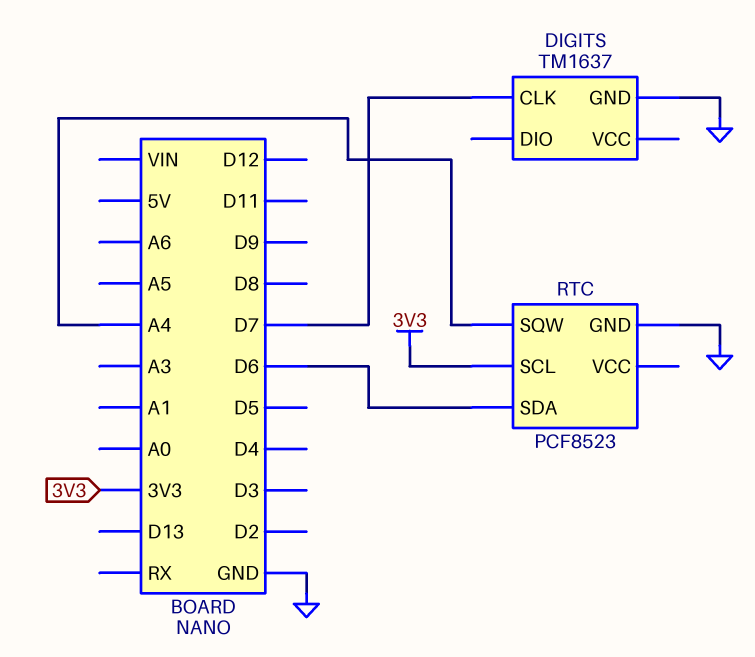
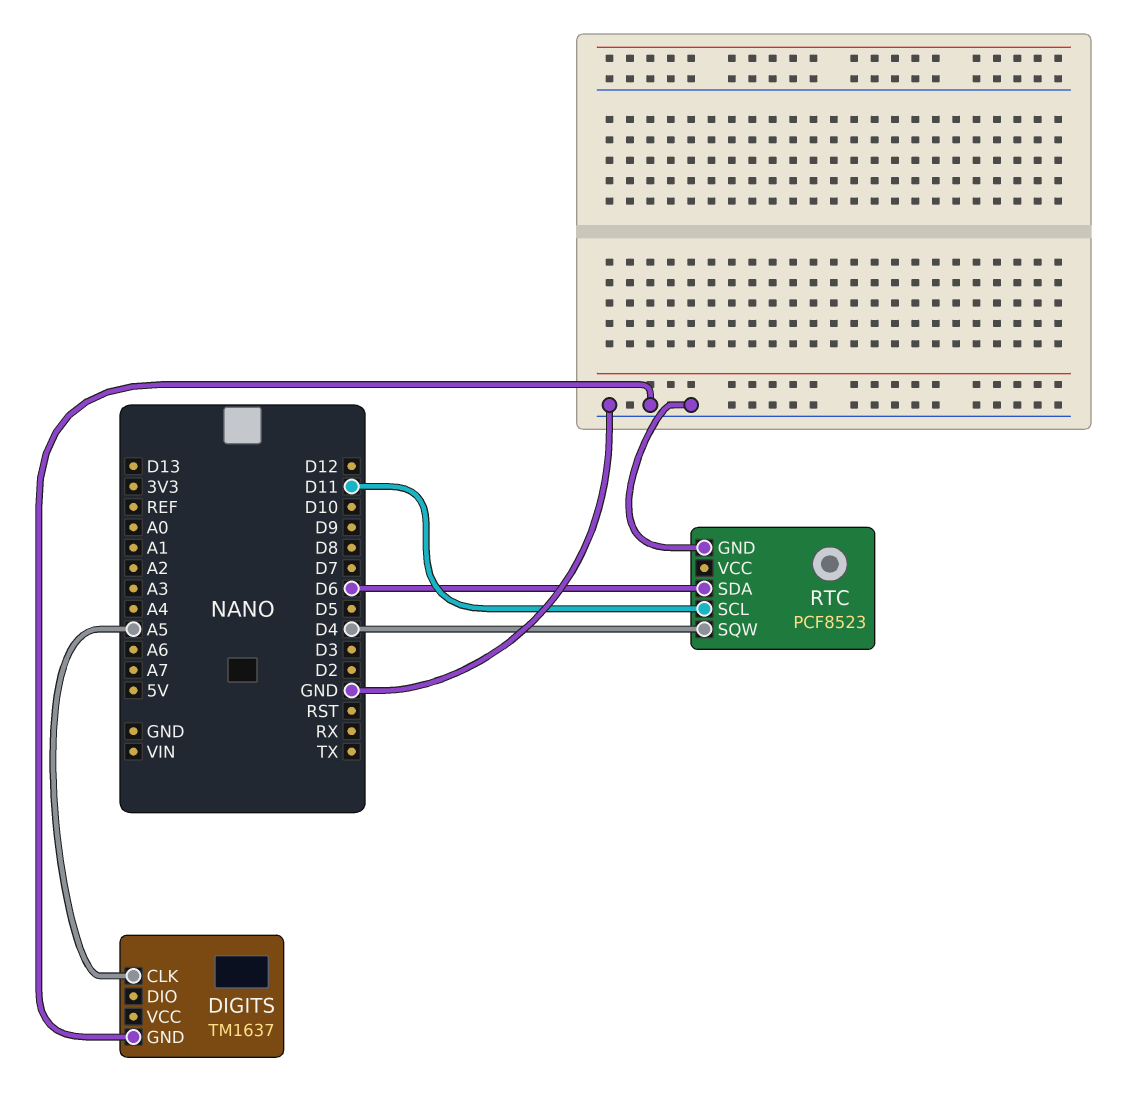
DIGITS pin CLK: D7 -> A5
RTC pin SCL: 3V3 -> D11
RTC pin SQW: A4 -> D4

